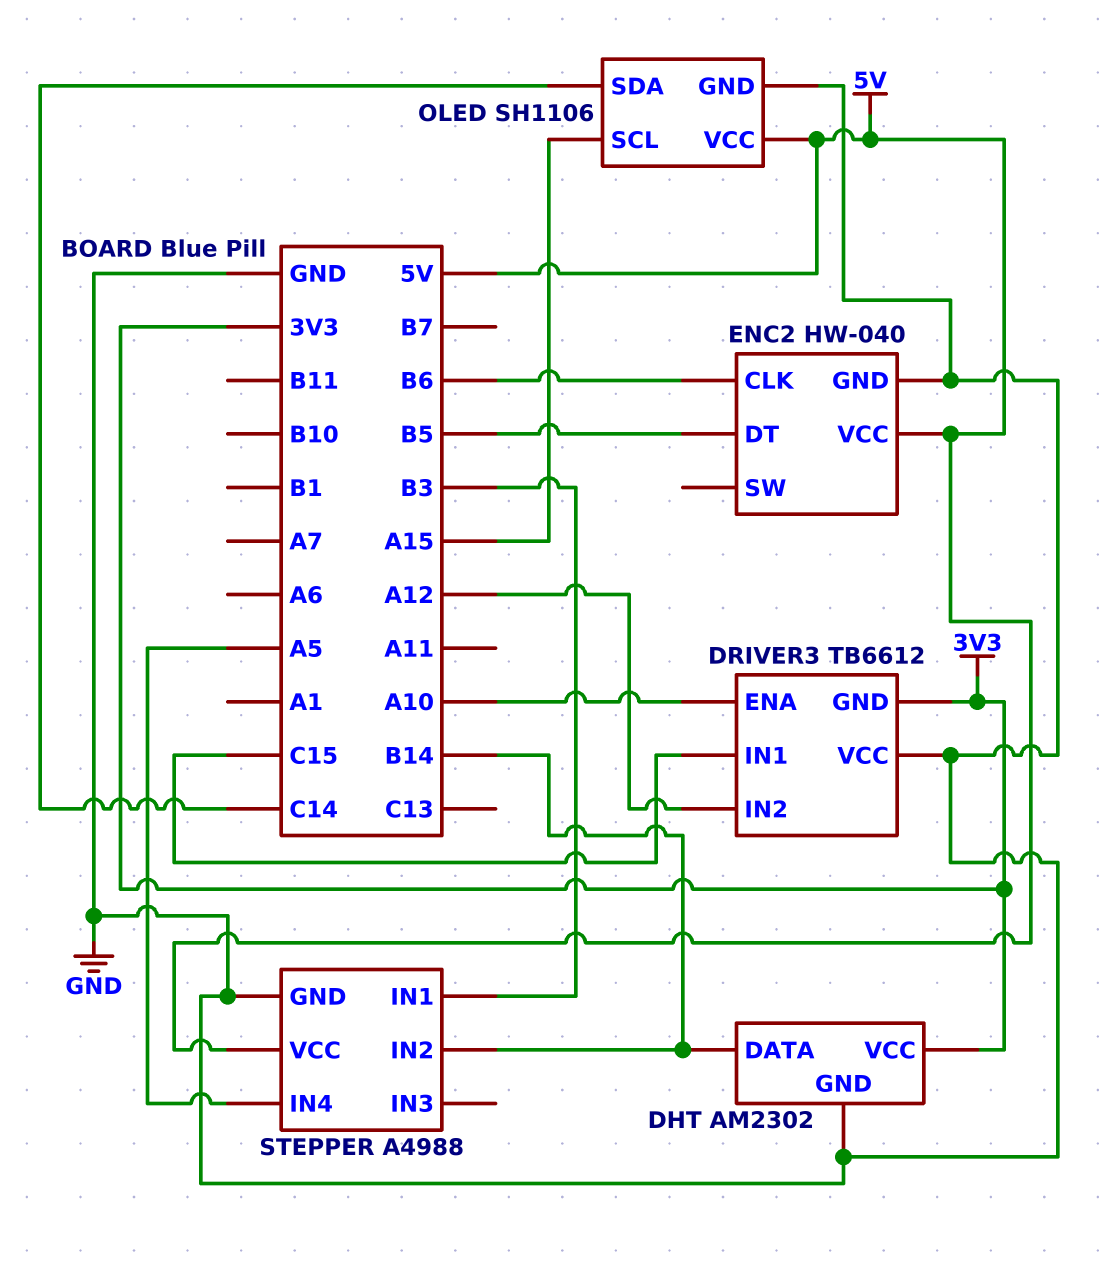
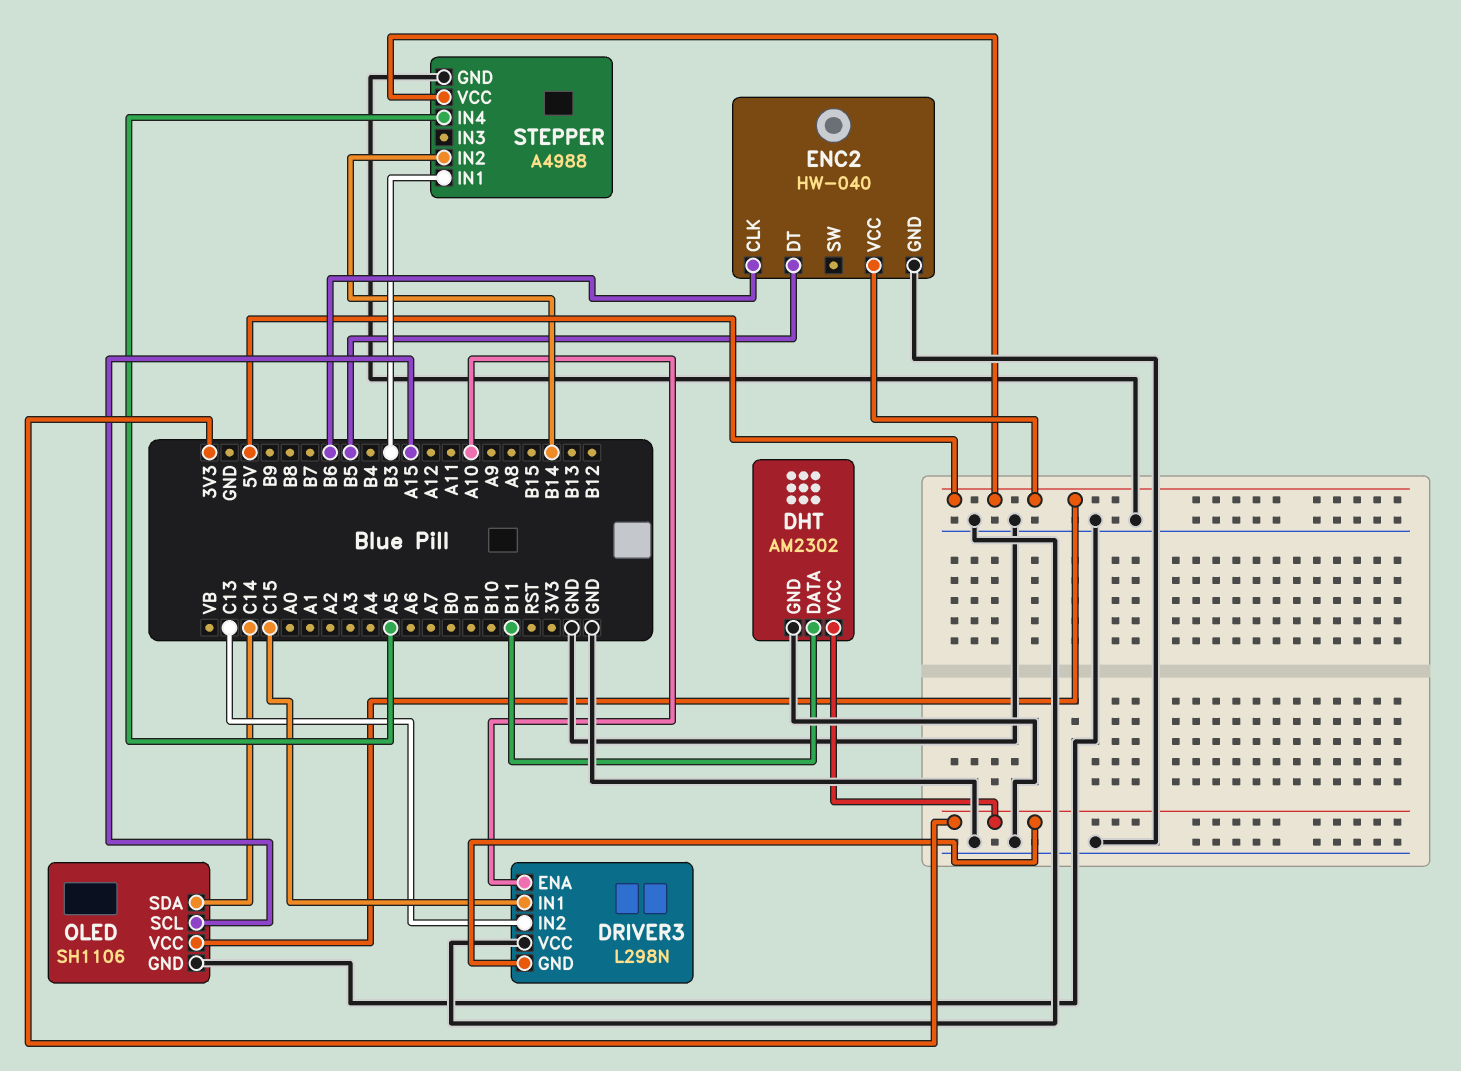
DHT pin DATA: B14 -> B11
DRIVER3: TB6612 -> L298N
DRIVER3 pin IN2: A12 -> C13

